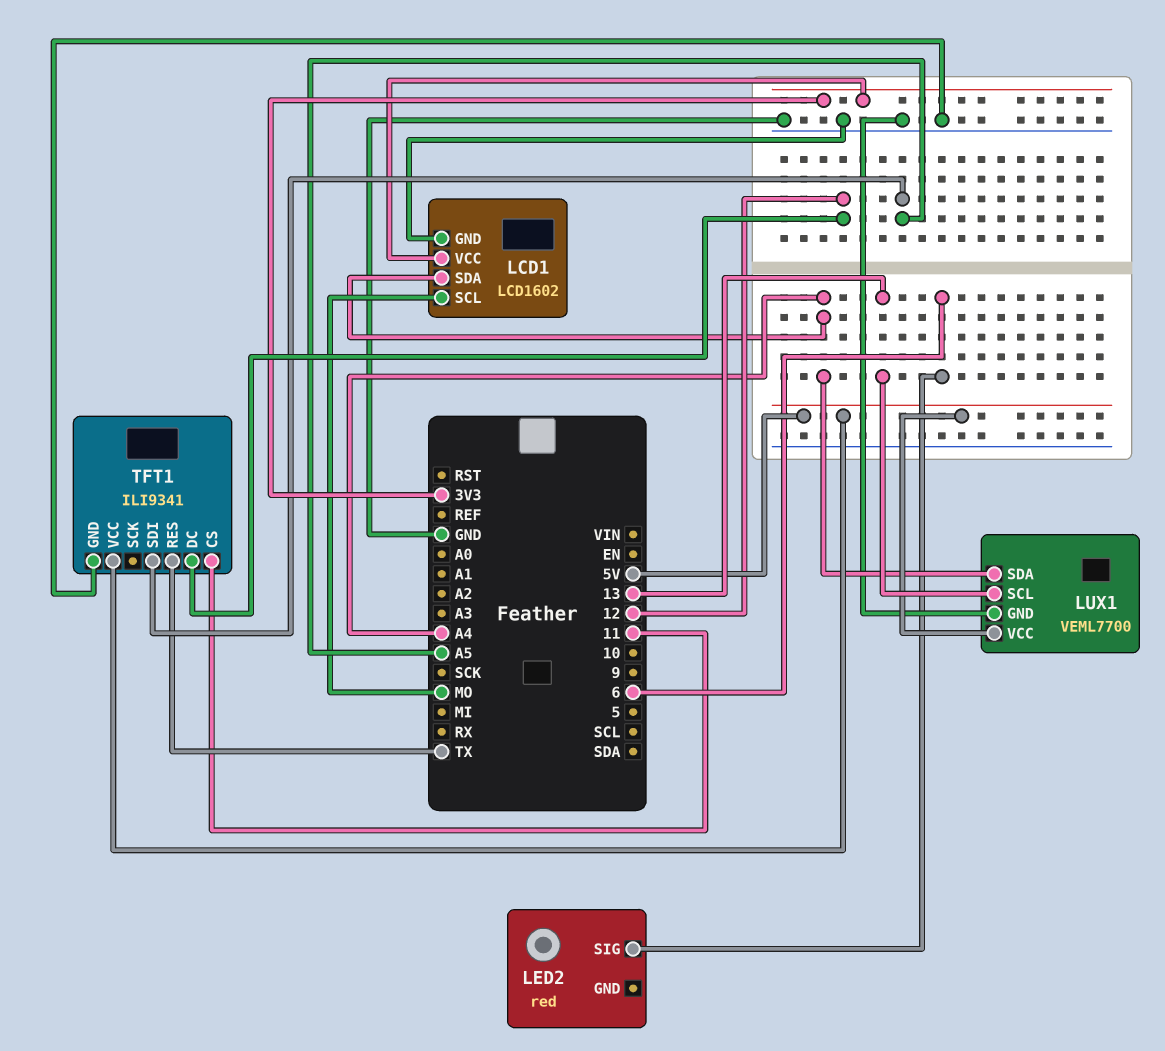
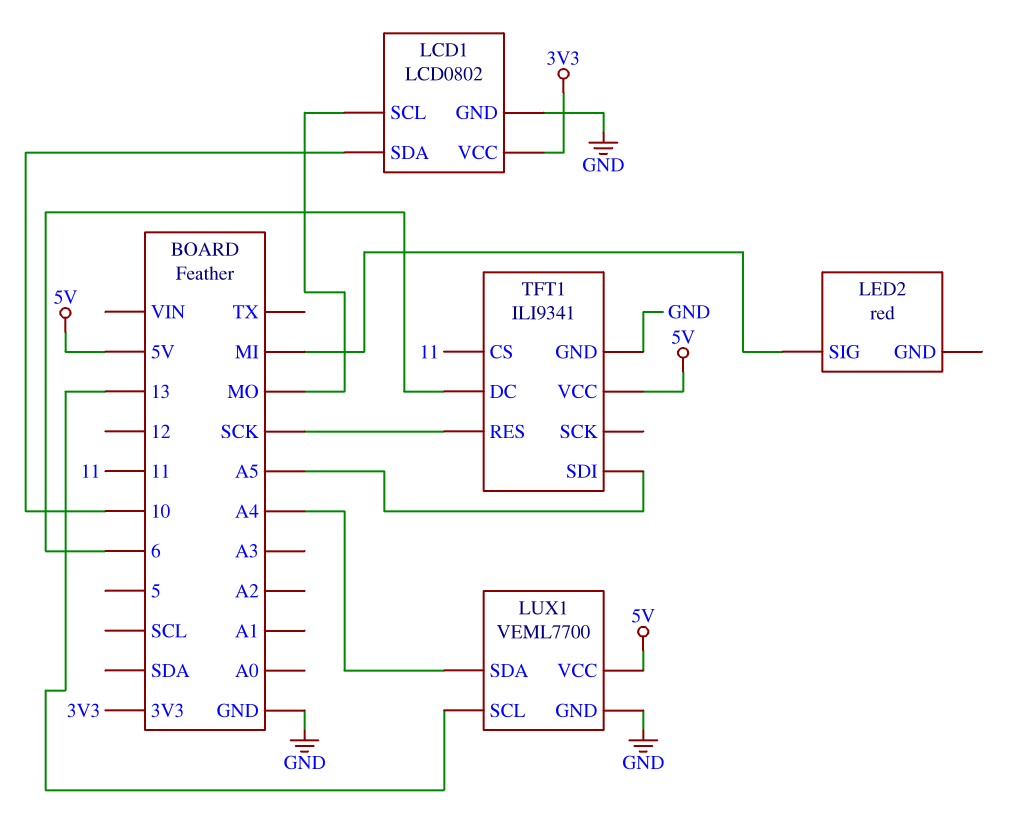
LCD1: LCD1602 -> LCD0802
LCD1 pin SDA: A4 -> 10
LED2 pin SIG: 6 -> MI
TFT1 pin DC: 12 -> 6
TFT1 pin RES: TX -> SCK

